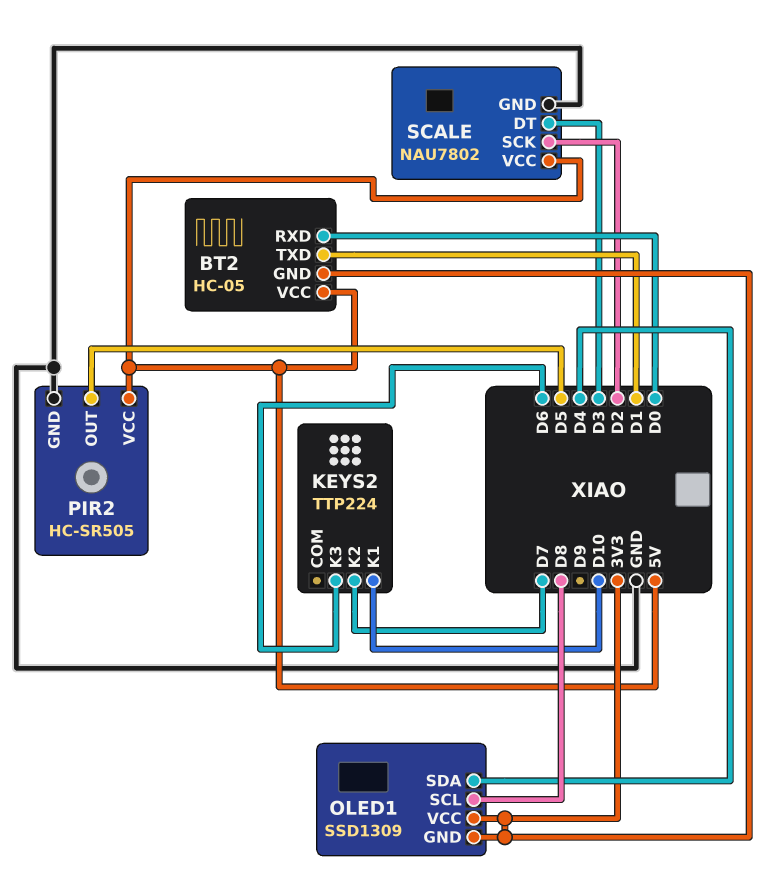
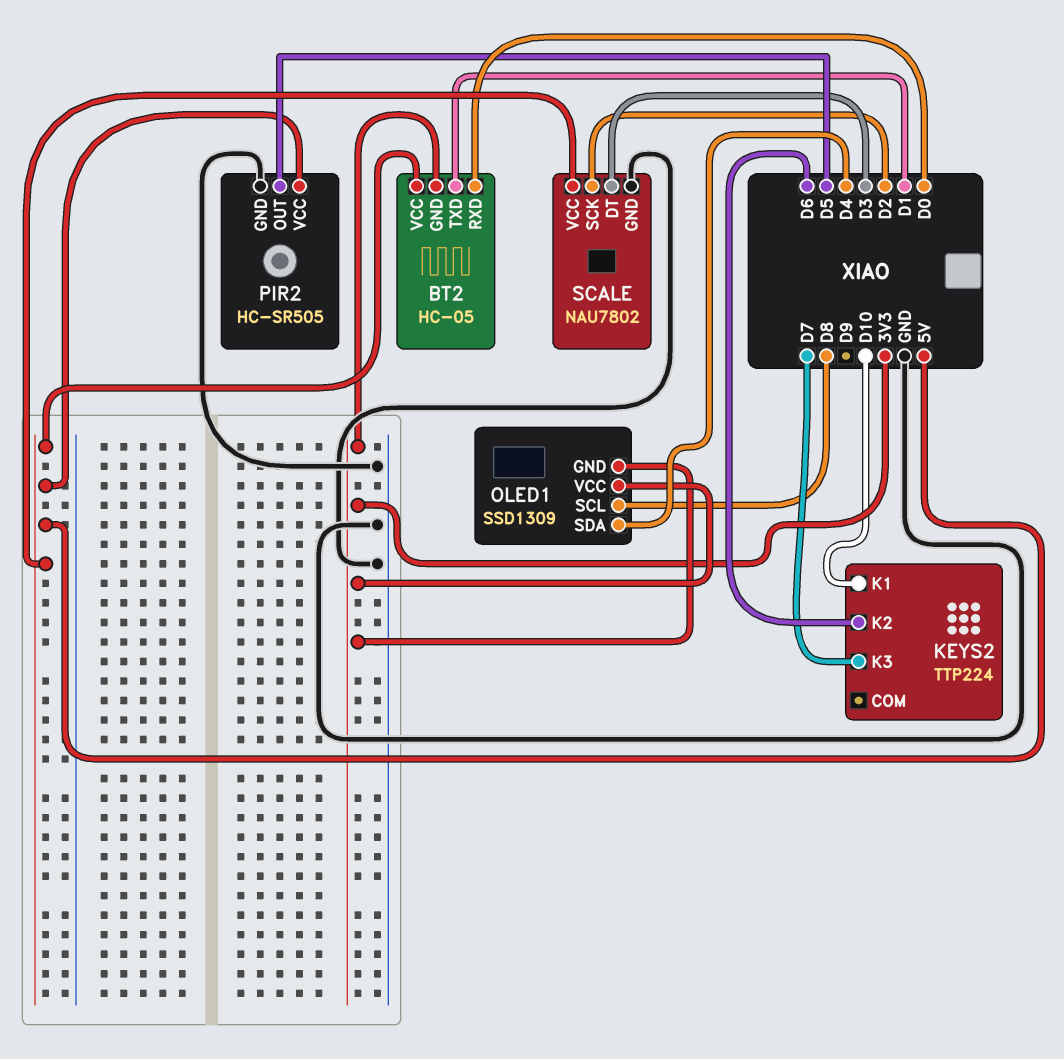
KEYS2 pin K2: D7 -> D6
KEYS2 pin K3: D6 -> D7

